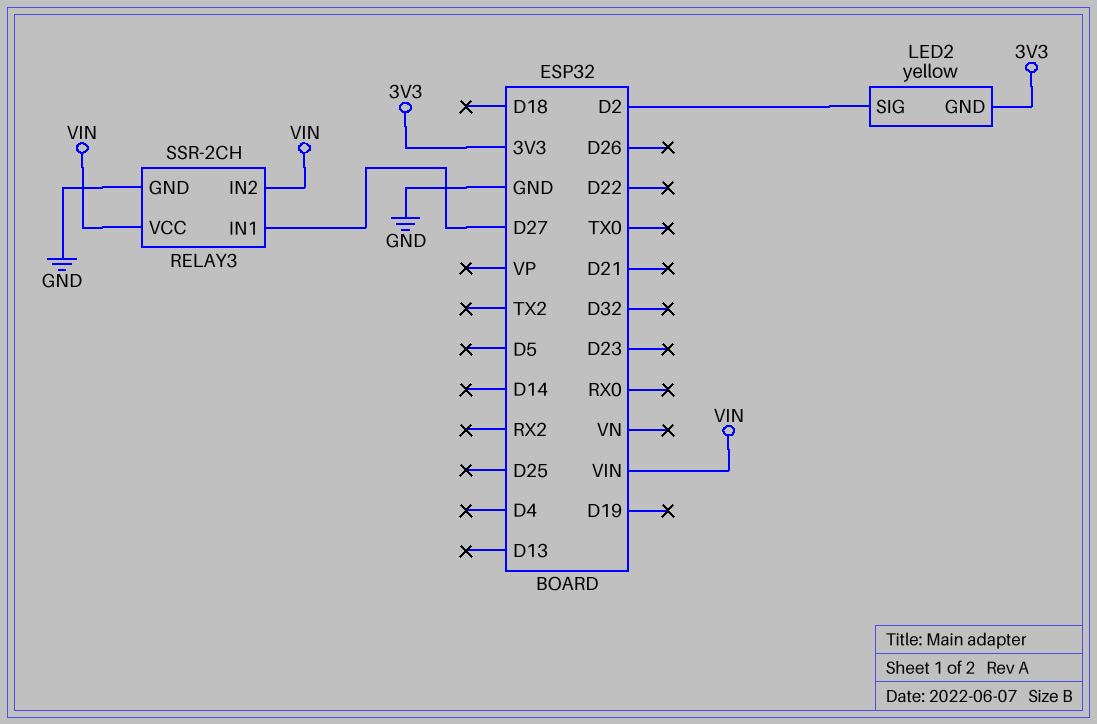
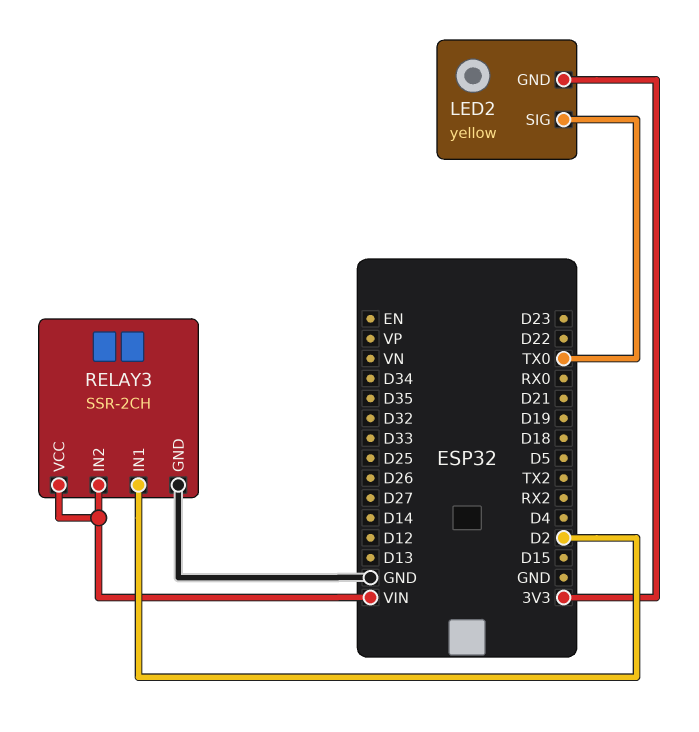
LED2 pin SIG: D2 -> TX0
RELAY3 pin IN1: D27 -> D2

